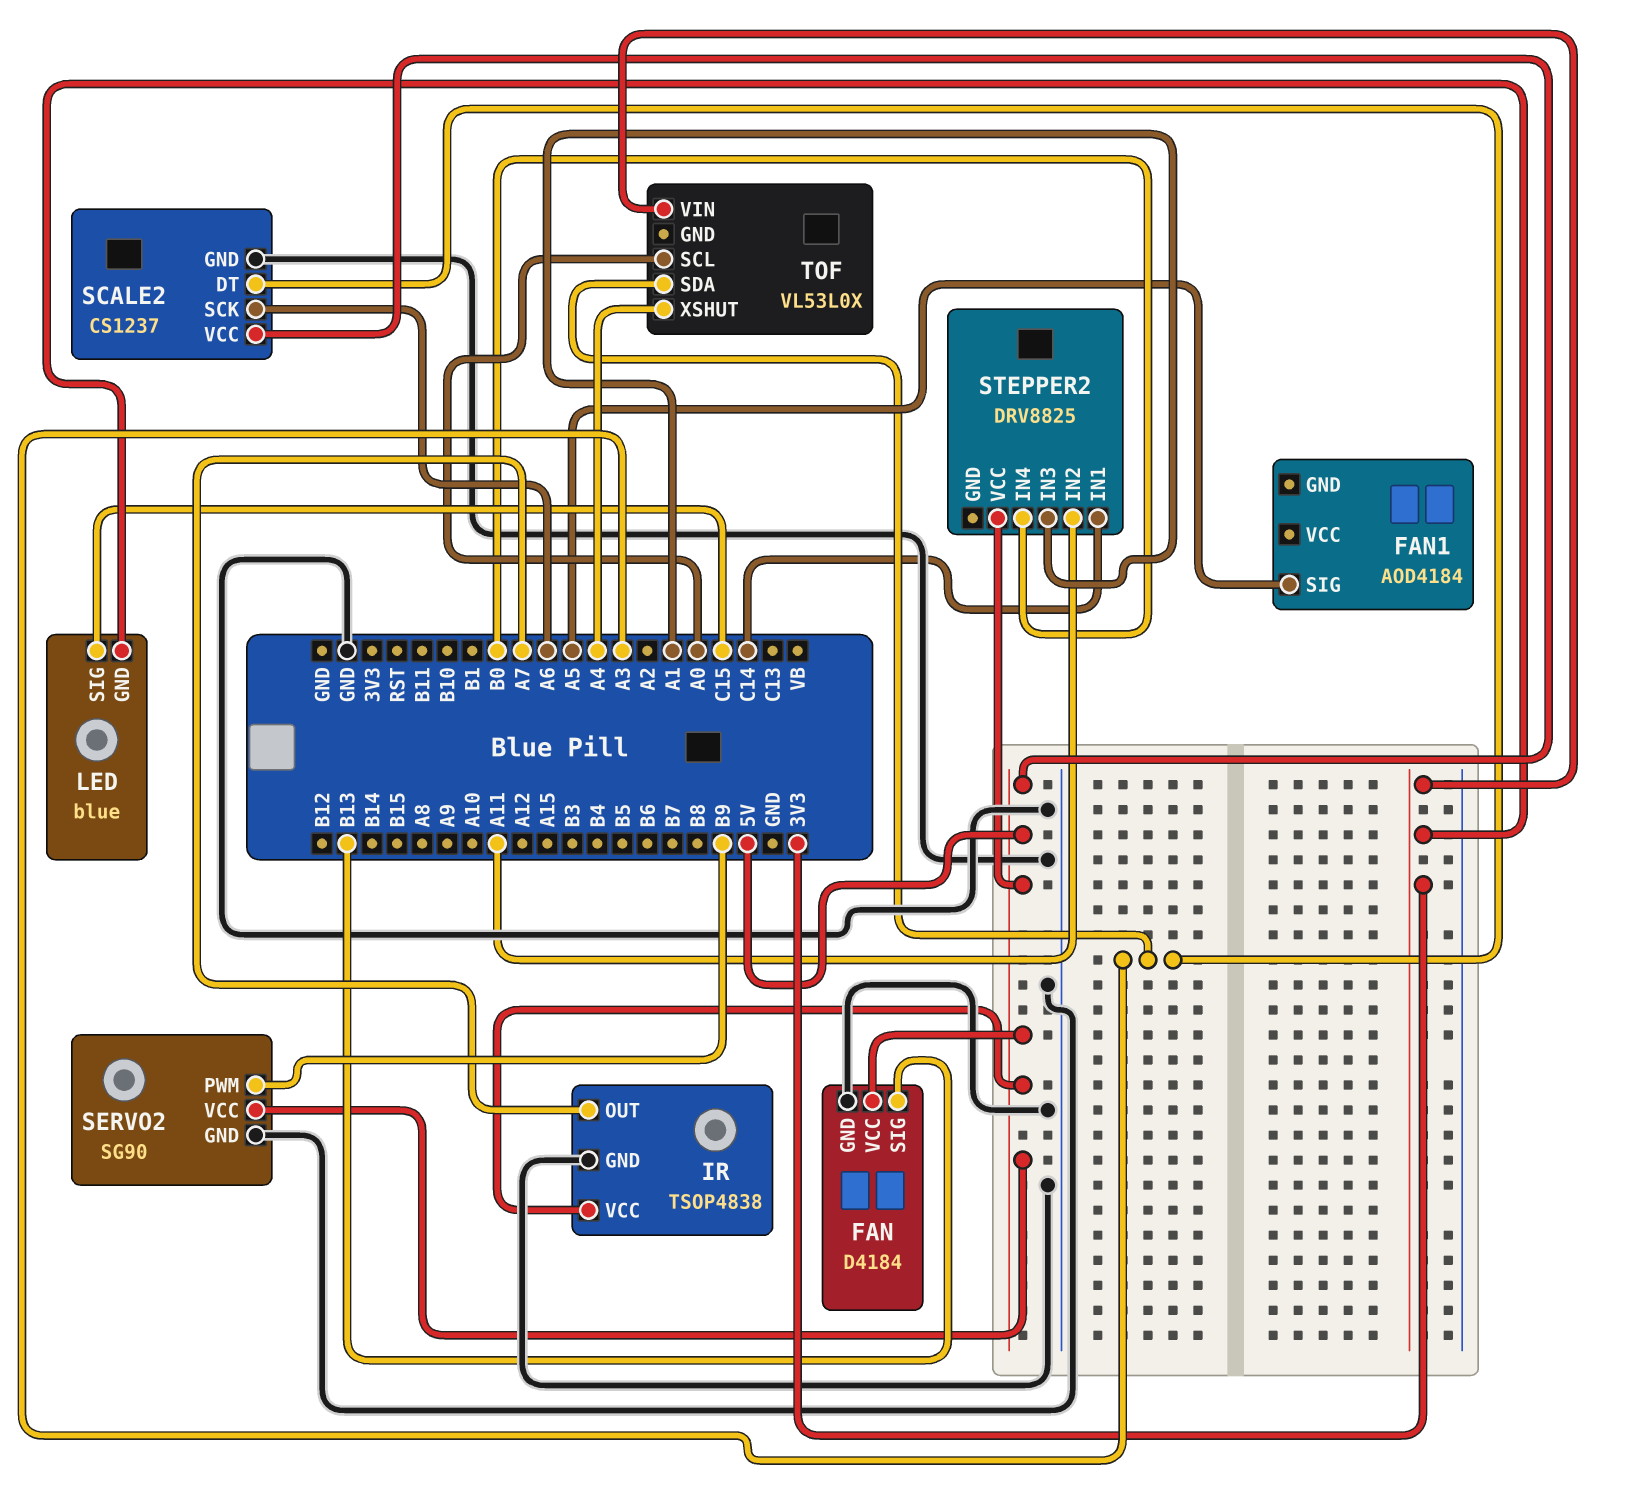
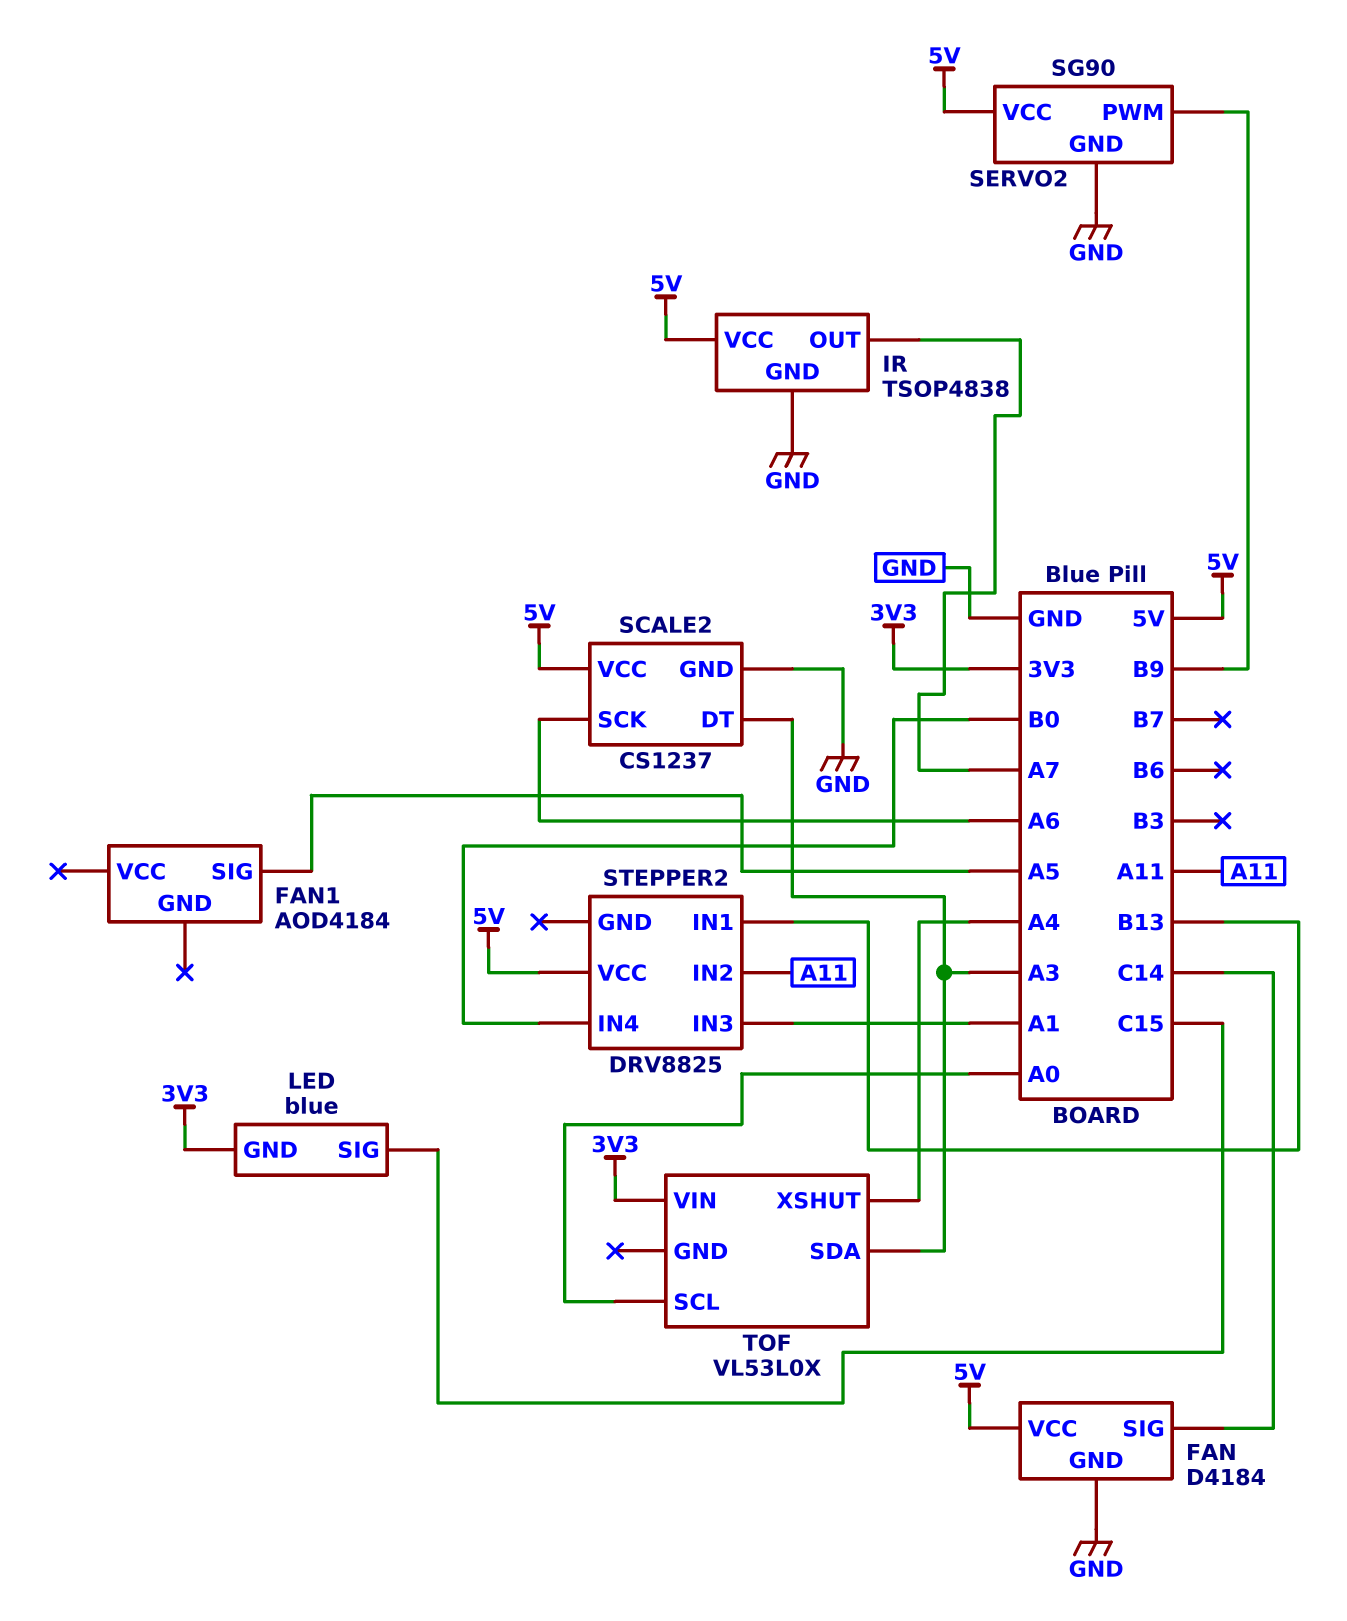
FAN pin SIG: B13 -> C14
STEPPER2 pin IN1: C14 -> B13

